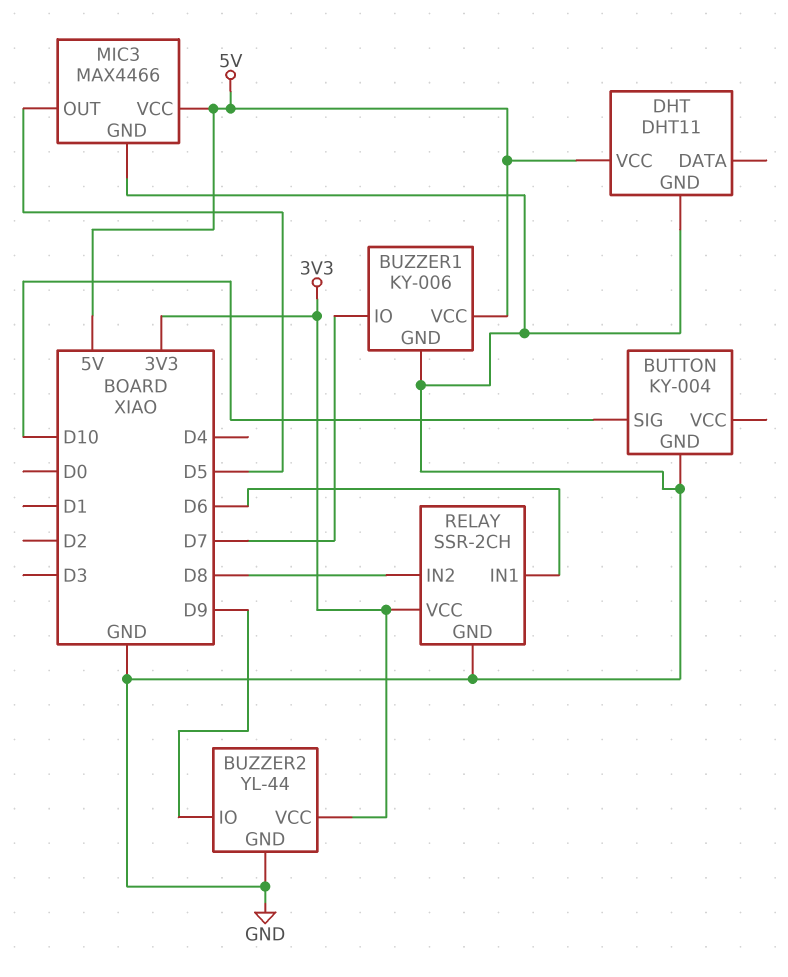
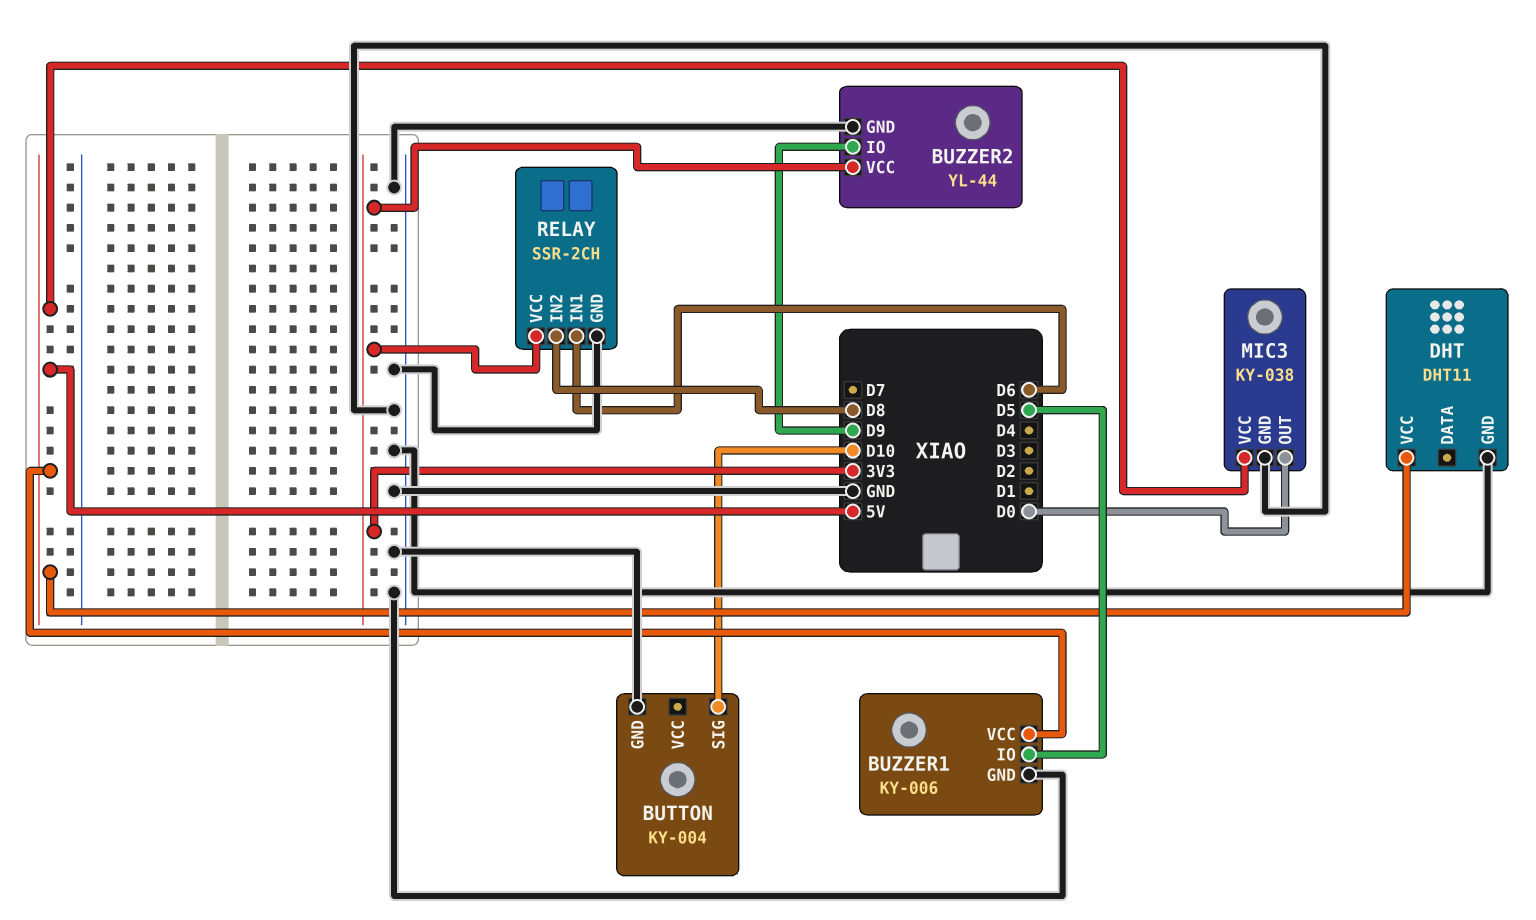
BUZZER1 pin IO: D7 -> D5
MIC3: MAX4466 -> KY-038
MIC3 pin OUT: D5 -> D0

